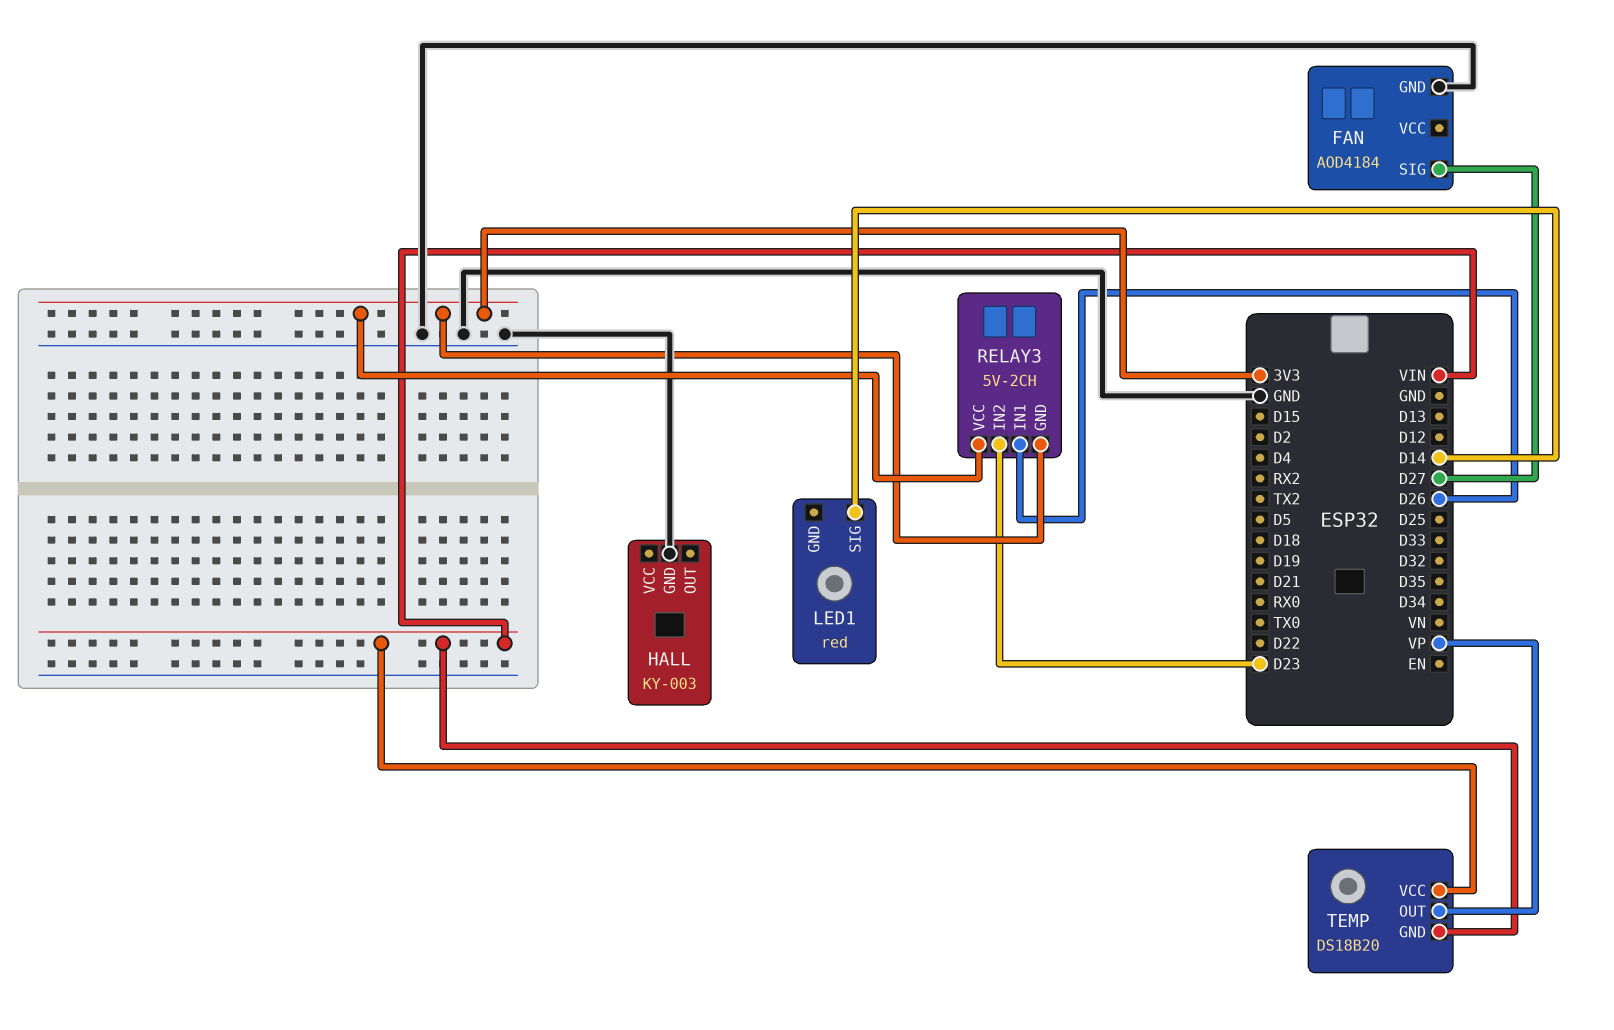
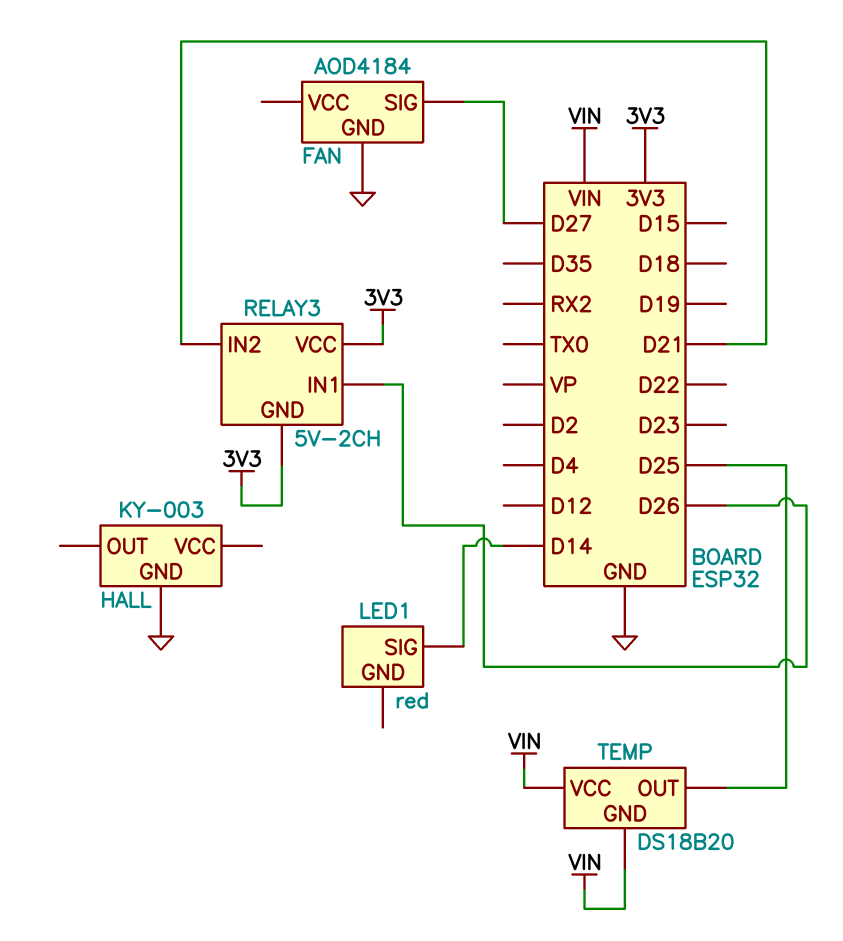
RELAY3 pin IN2: D23 -> D21
TEMP pin OUT: VP -> D25

